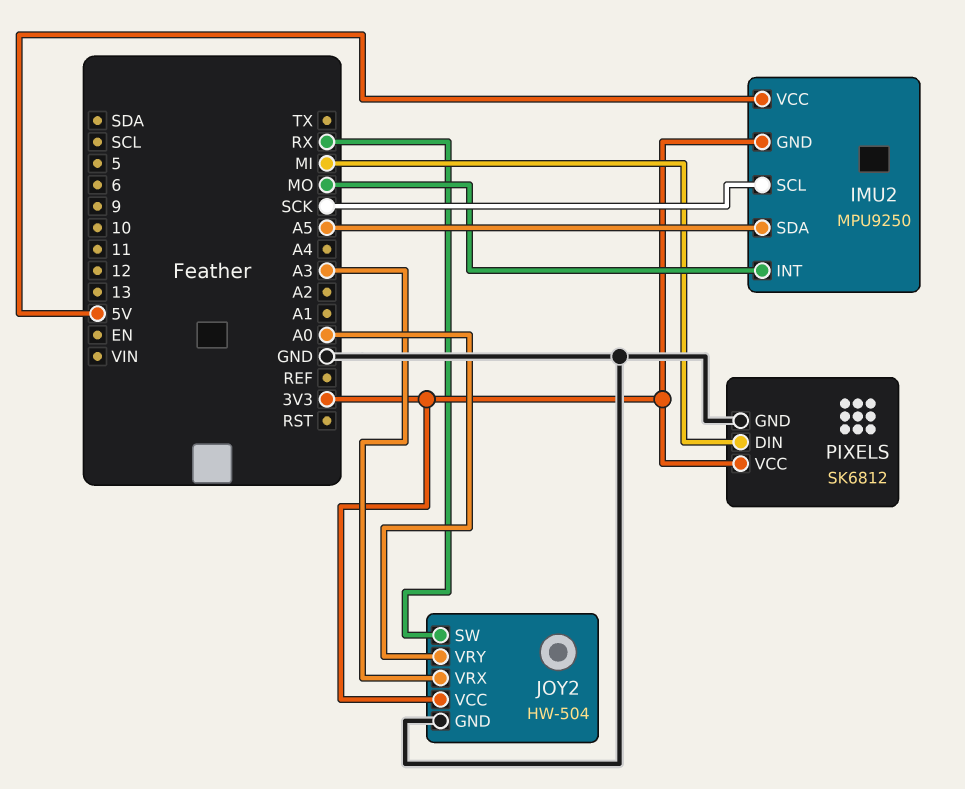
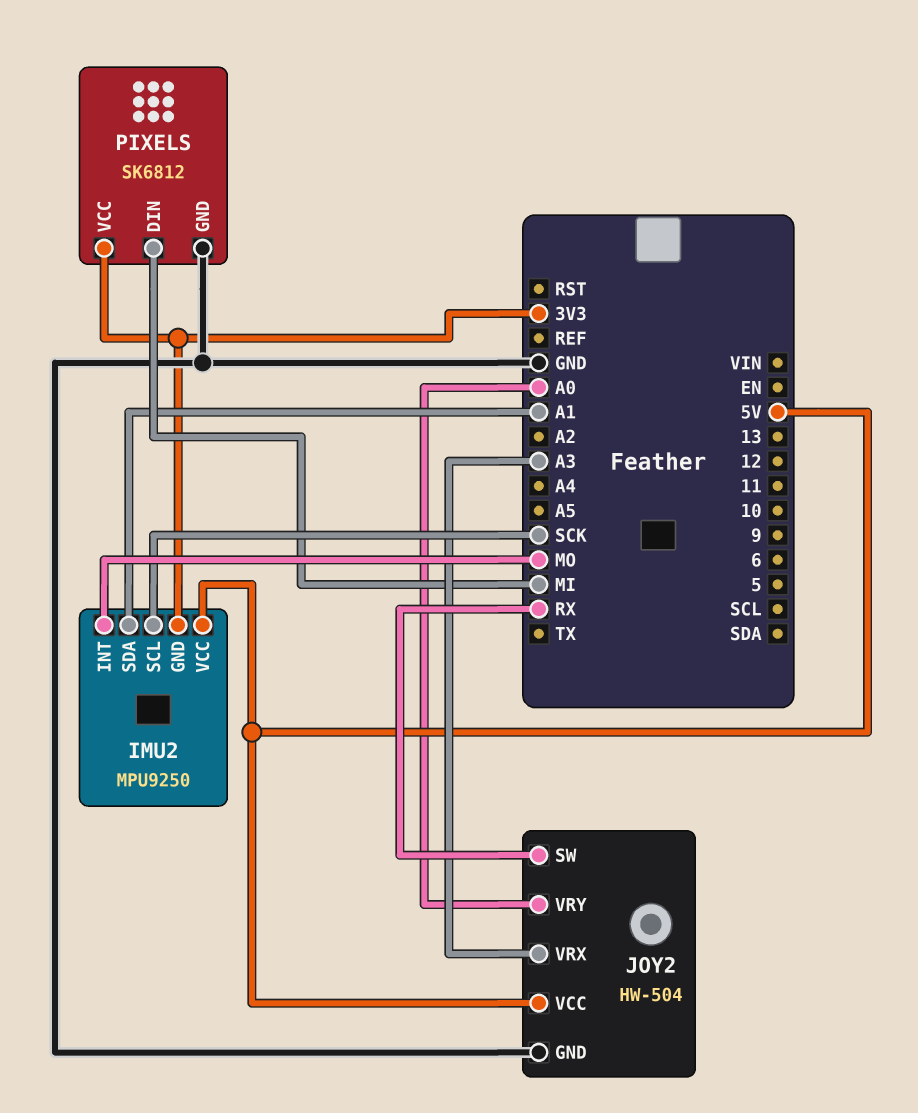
IMU2 pin SDA: A5 -> A1
JOY2 pin VCC: 3V3 -> 5V

